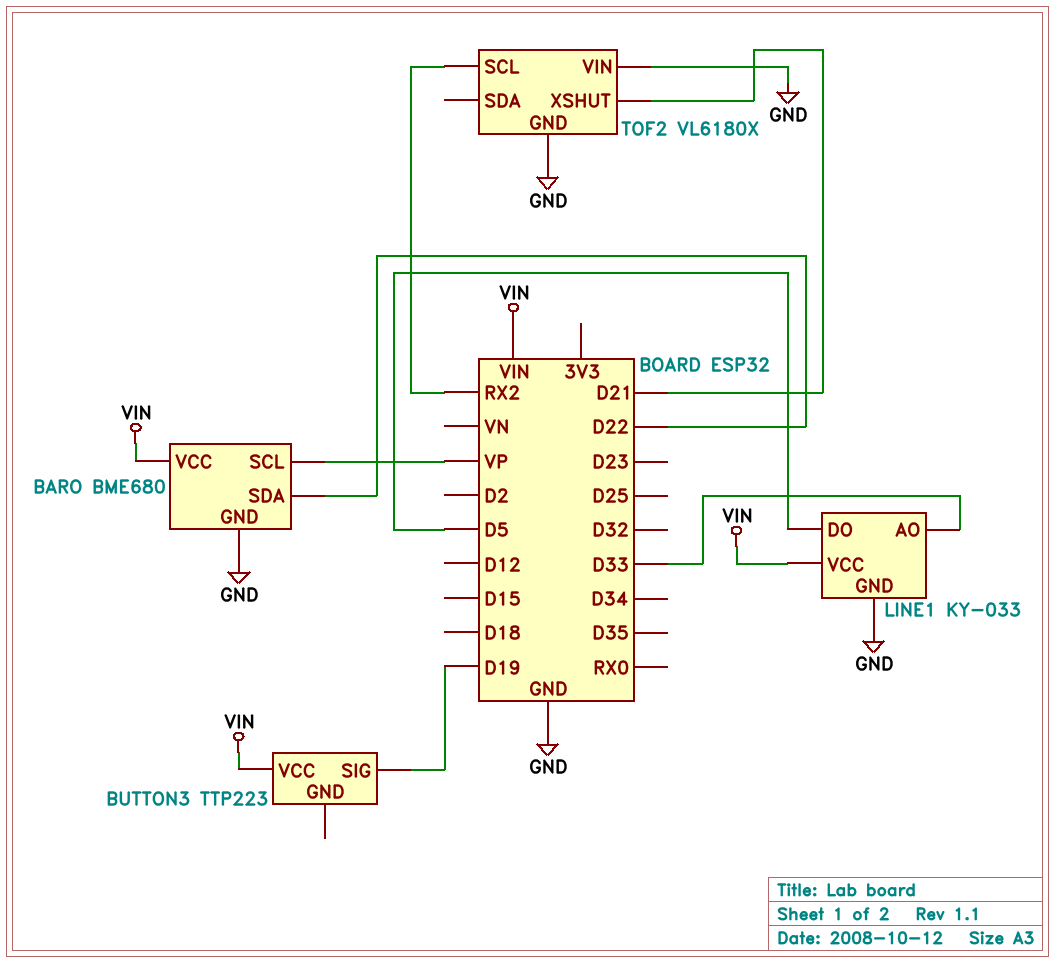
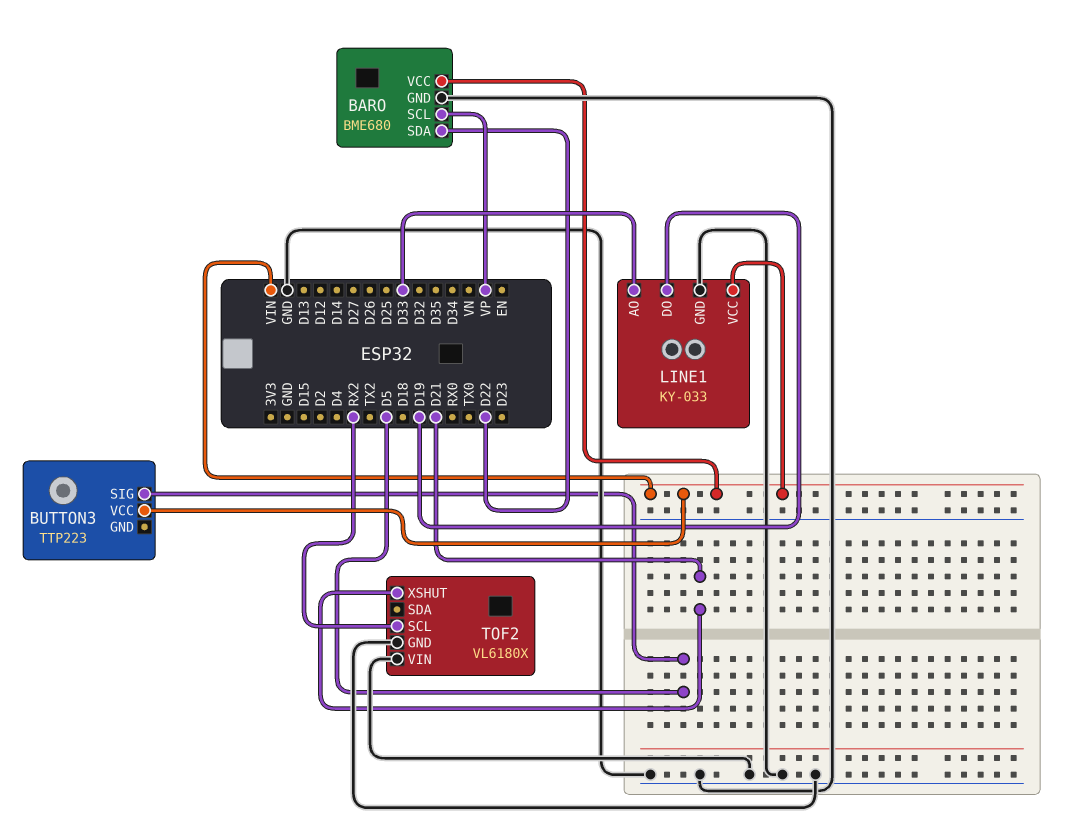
BUTTON3 pin SIG: D19 -> D5
LINE1 pin DO: D5 -> D19

